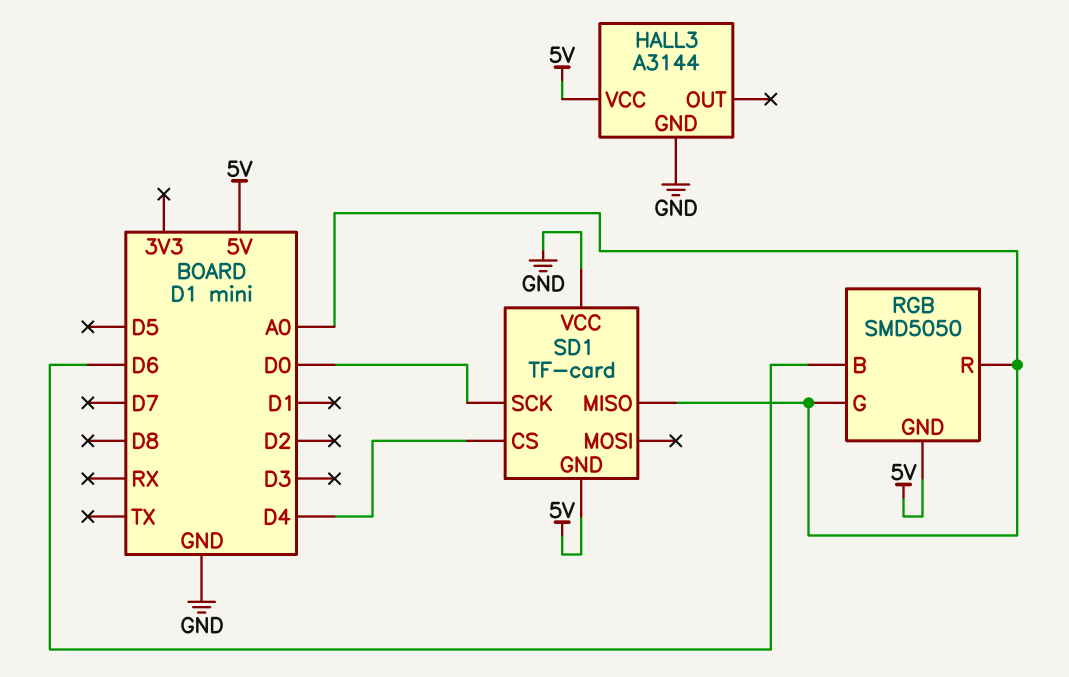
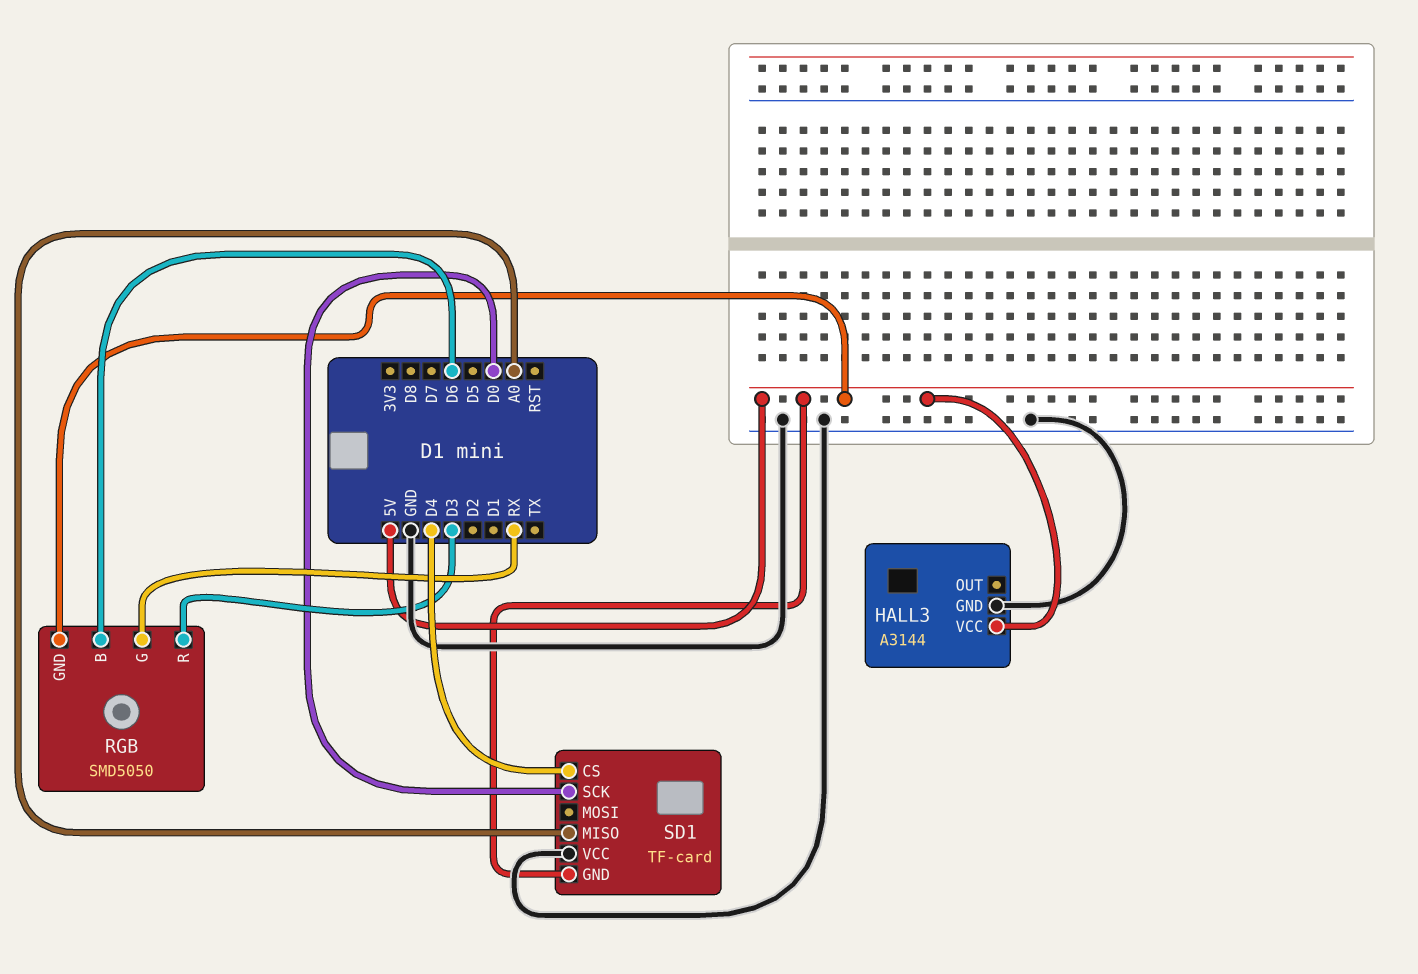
RGB pin G: A0 -> RX
RGB pin R: A0 -> D3

